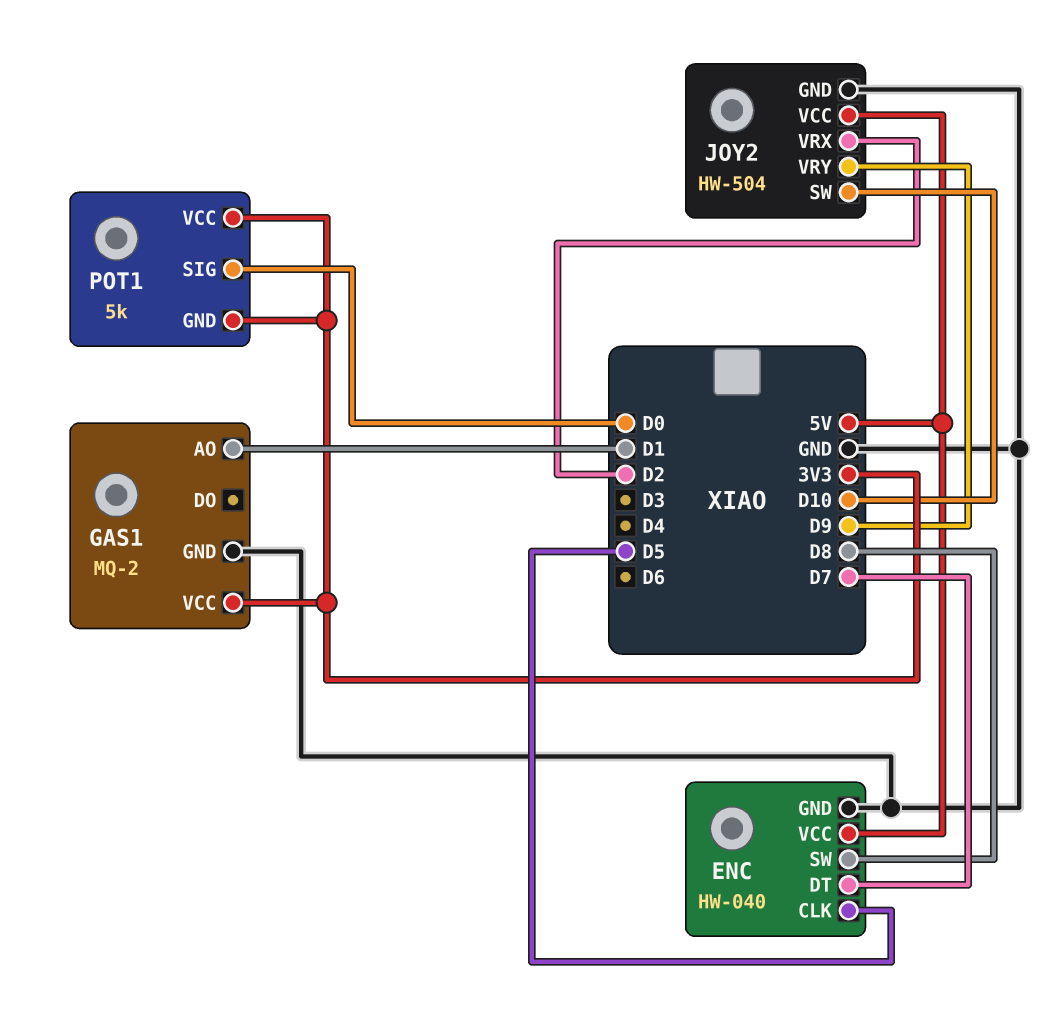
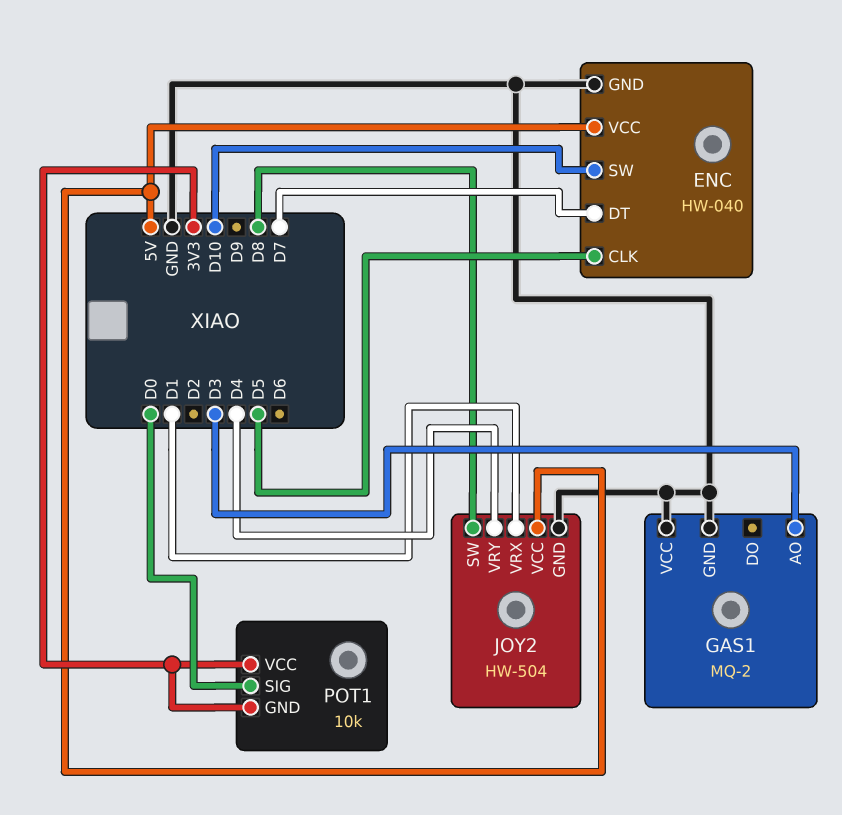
ENC pin SW: D8 -> D10
GAS1 pin AO: D1 -> D3
GAS1 pin VCC: 3V3 -> GND
JOY2 pin SW: D10 -> D8
JOY2 pin VRX: D2 -> D1
JOY2 pin VRY: D9 -> D4
POT1: 5k -> 10k

